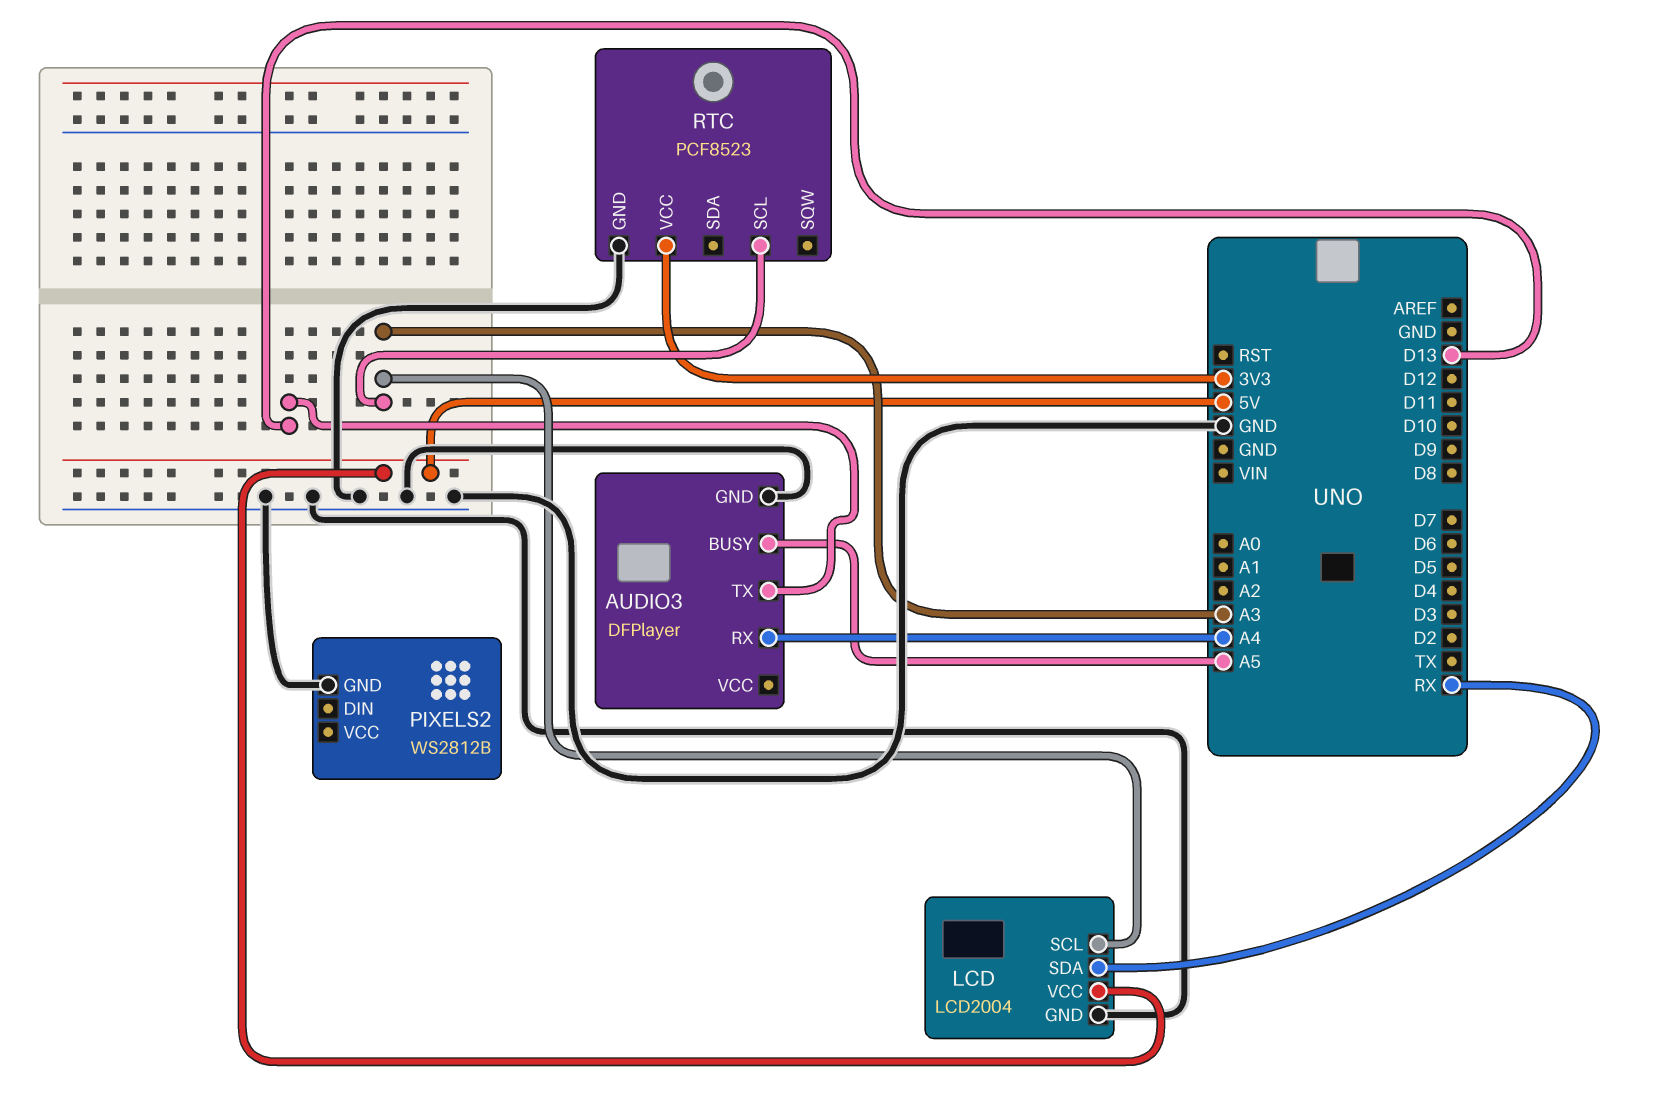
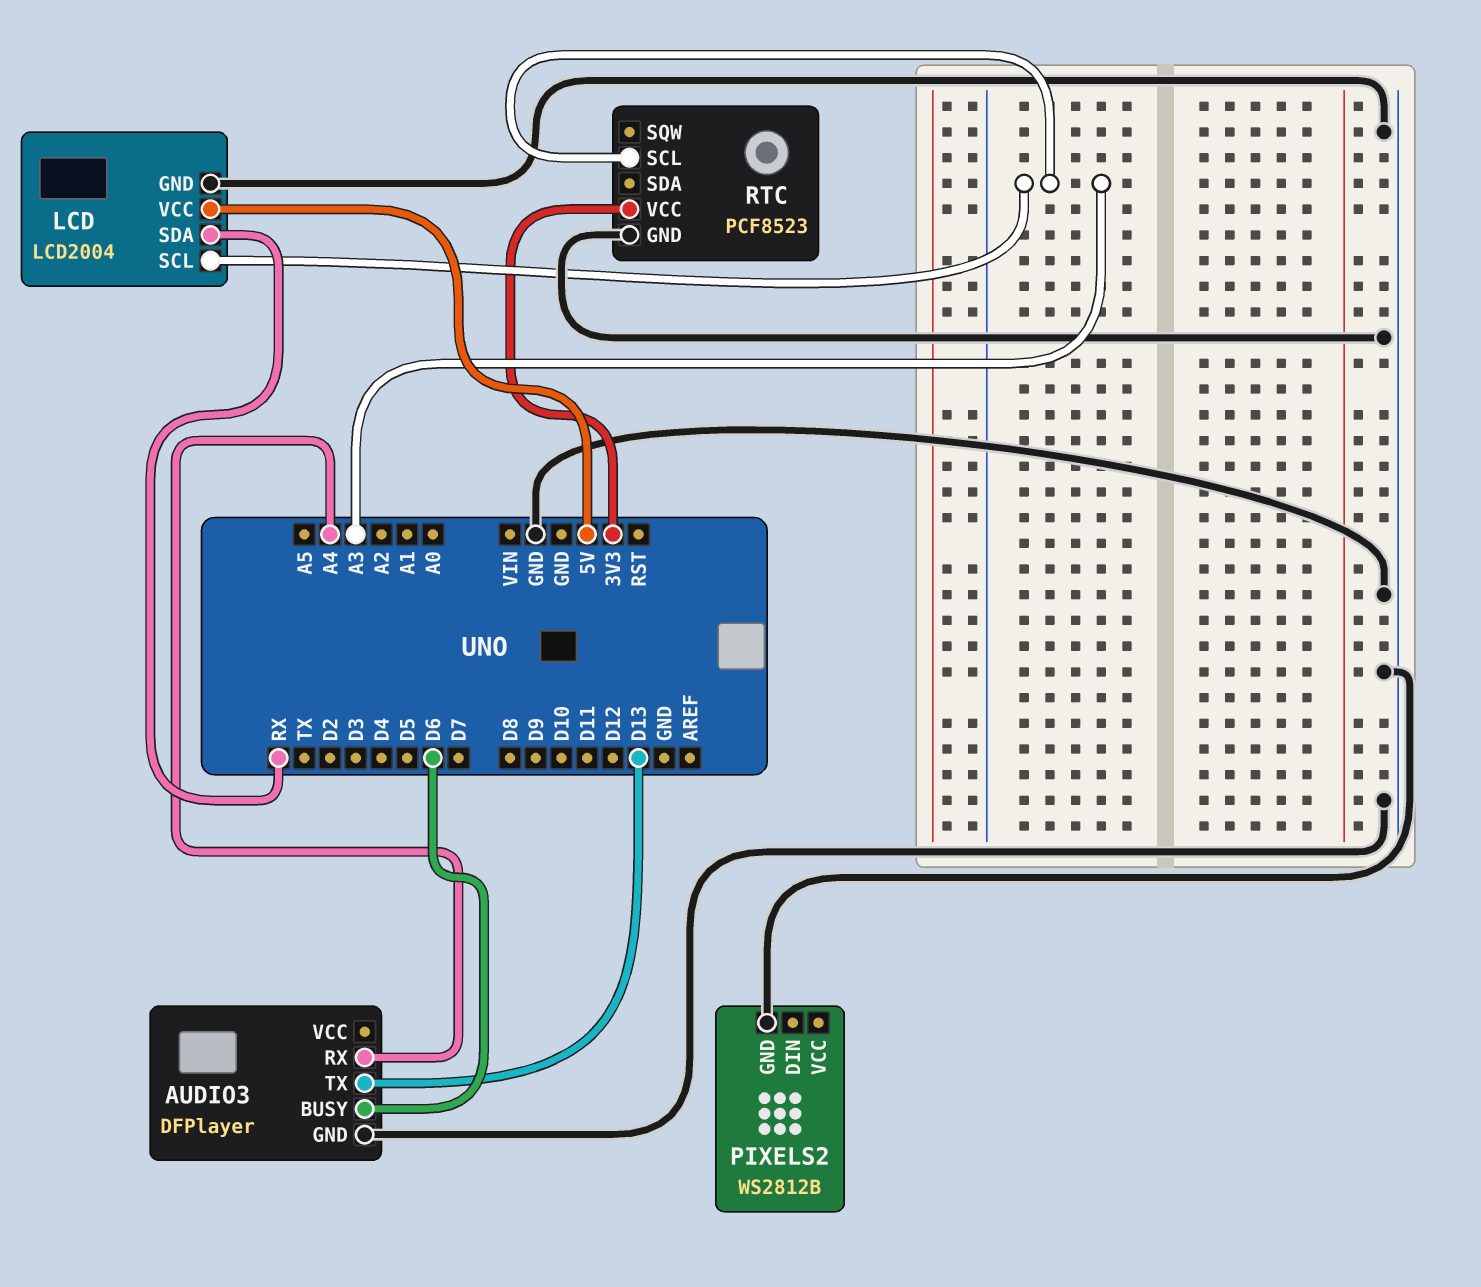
AUDIO3 pin BUSY: A5 -> D6

